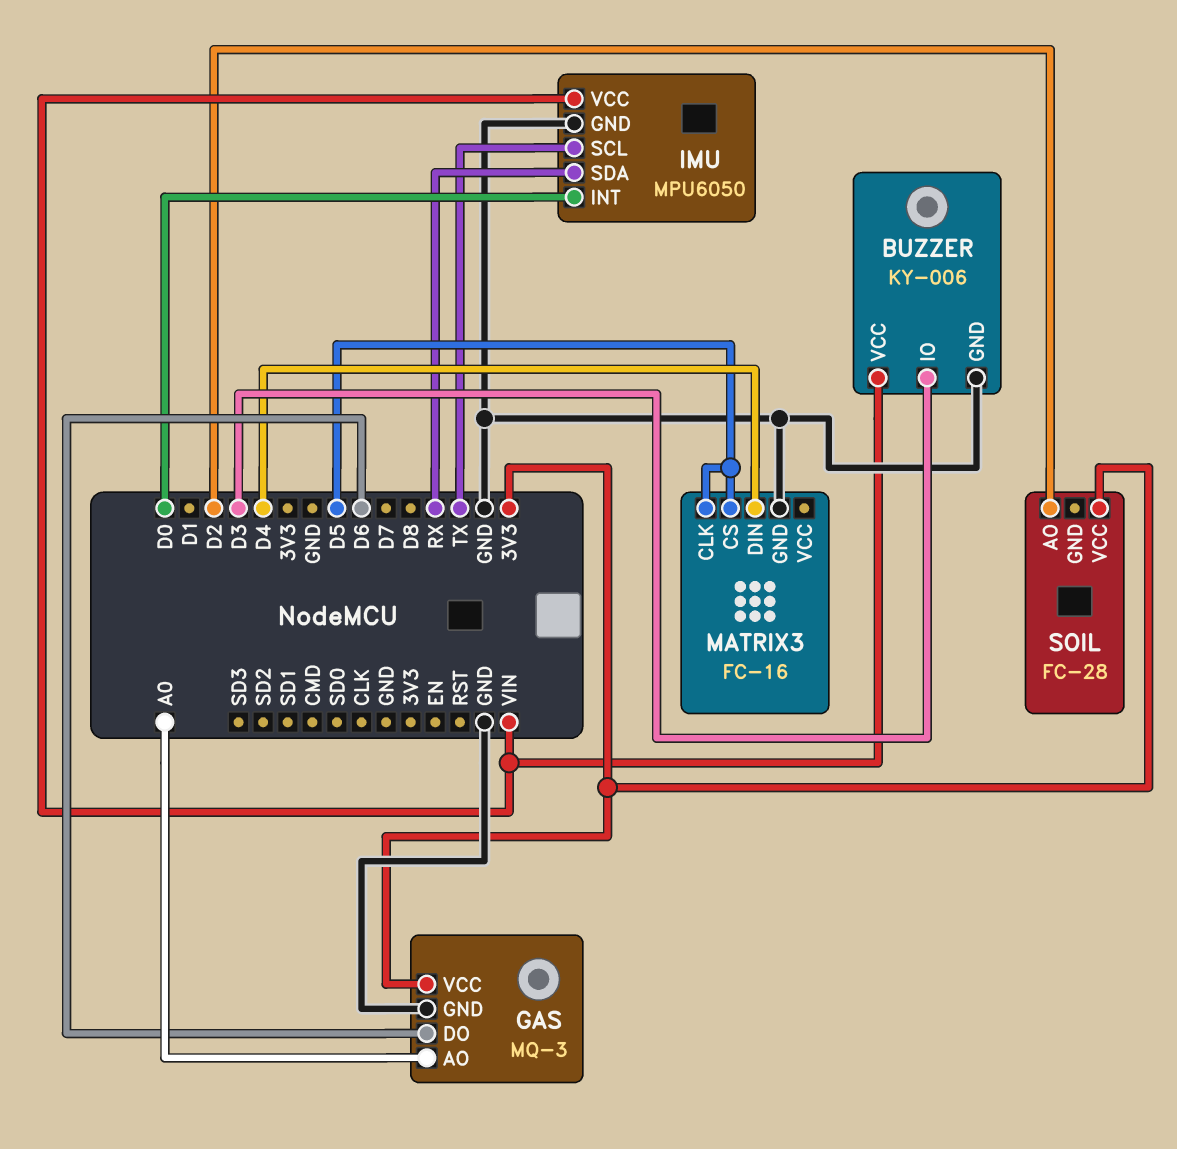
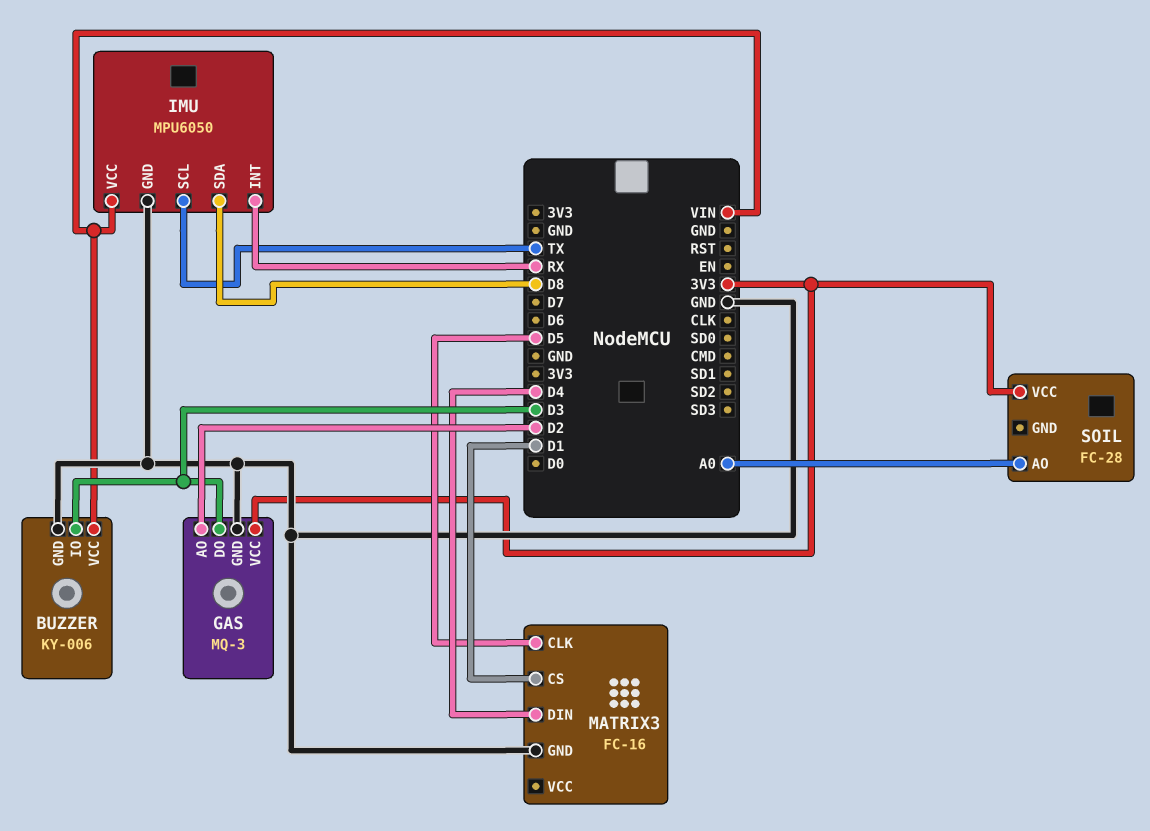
GAS pin AO: A0 -> D2
GAS pin DO: D6 -> D3
IMU pin INT: D0 -> RX
IMU pin SDA: RX -> D8
MATRIX3 pin CS: D5 -> D1
SOIL pin AO: D2 -> A0

